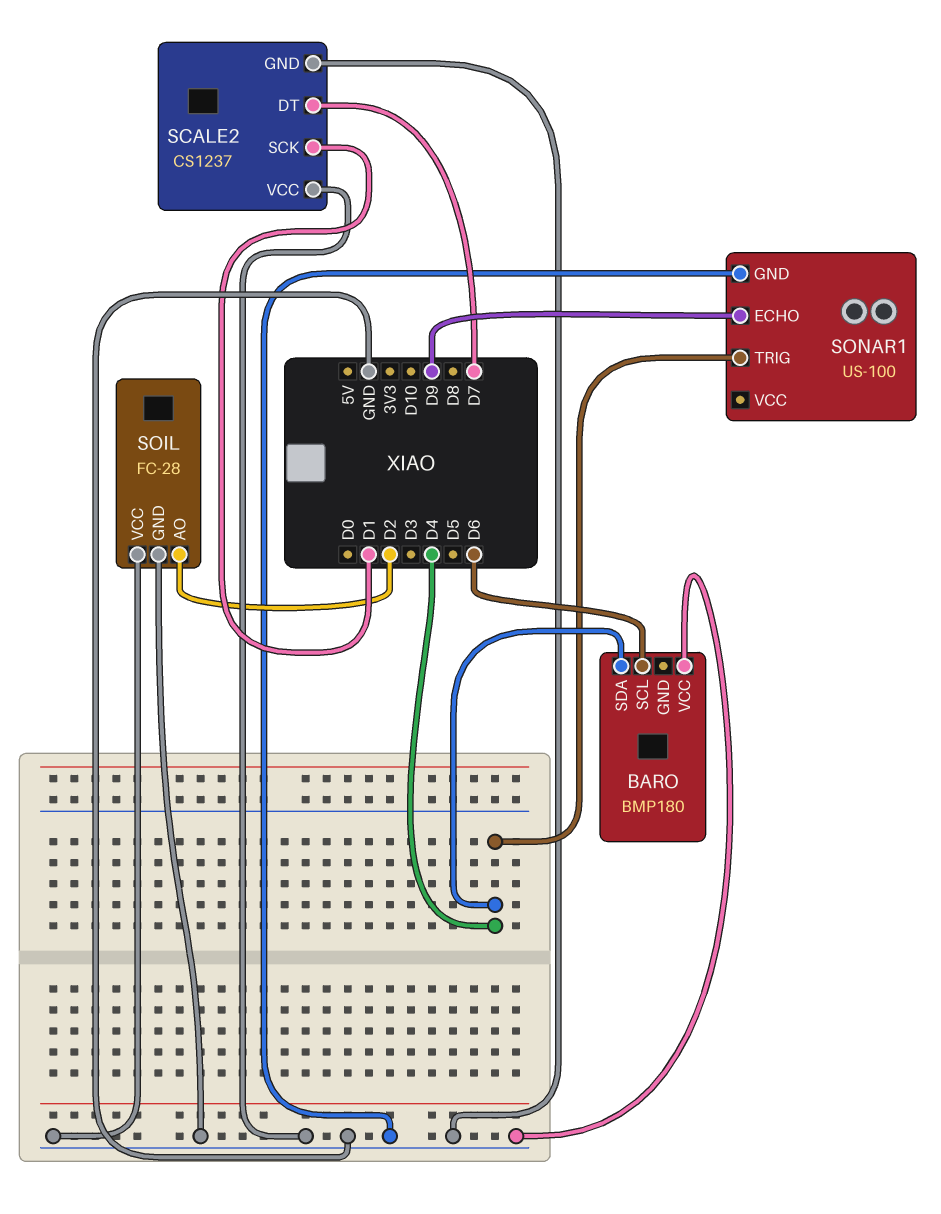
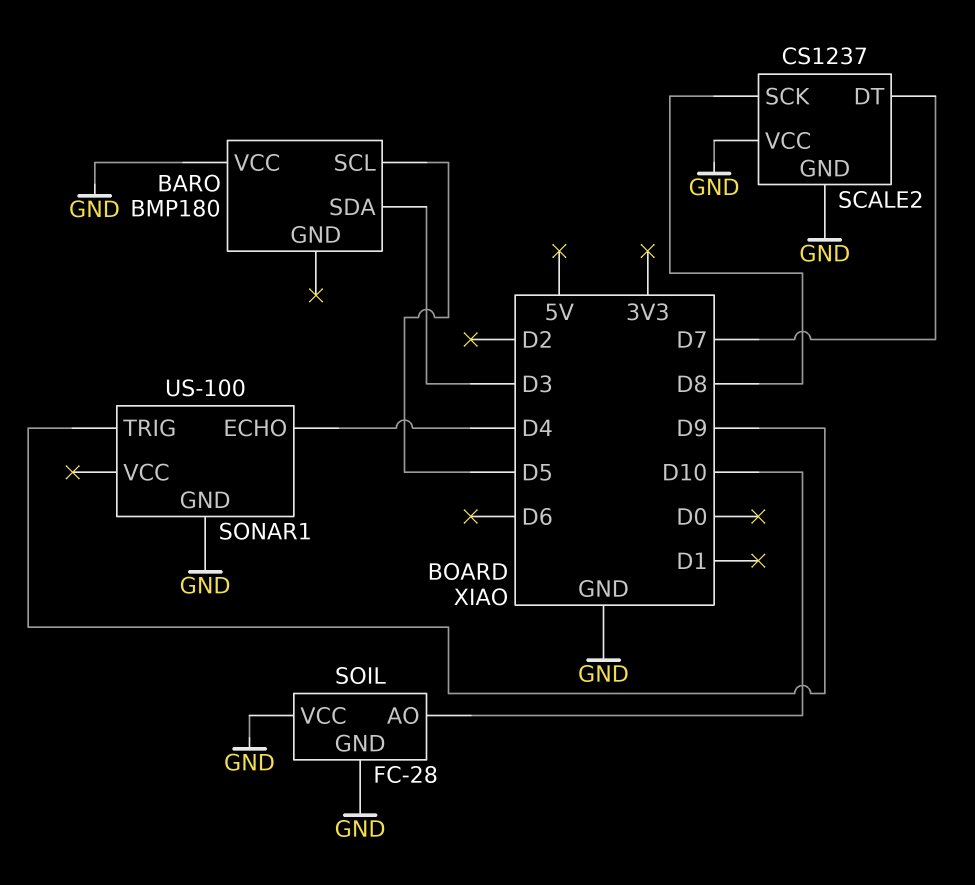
BARO pin SCL: D6 -> D5
BARO pin SDA: D4 -> D3
SCALE2 pin SCK: D1 -> D8
SOIL pin AO: D2 -> D10
SONAR1 pin ECHO: D9 -> D4
SONAR1 pin TRIG: D4 -> D9

